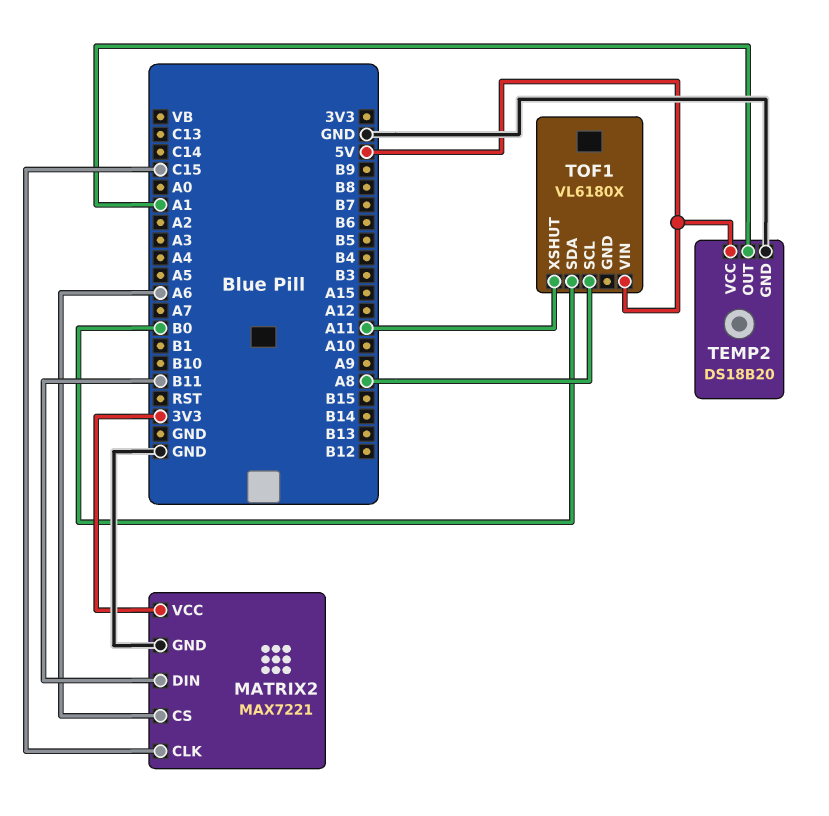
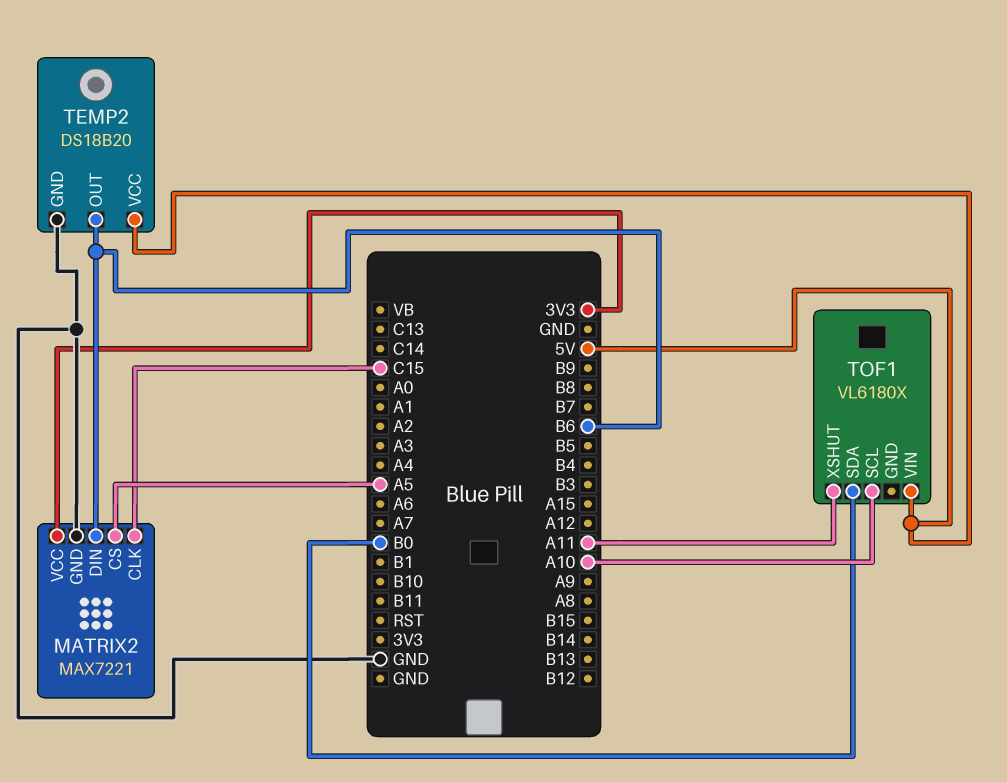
MATRIX2 pin CS: A6 -> A5
MATRIX2 pin DIN: B11 -> B6
TEMP2 pin OUT: A1 -> B6
TOF1 pin SCL: A8 -> A10

